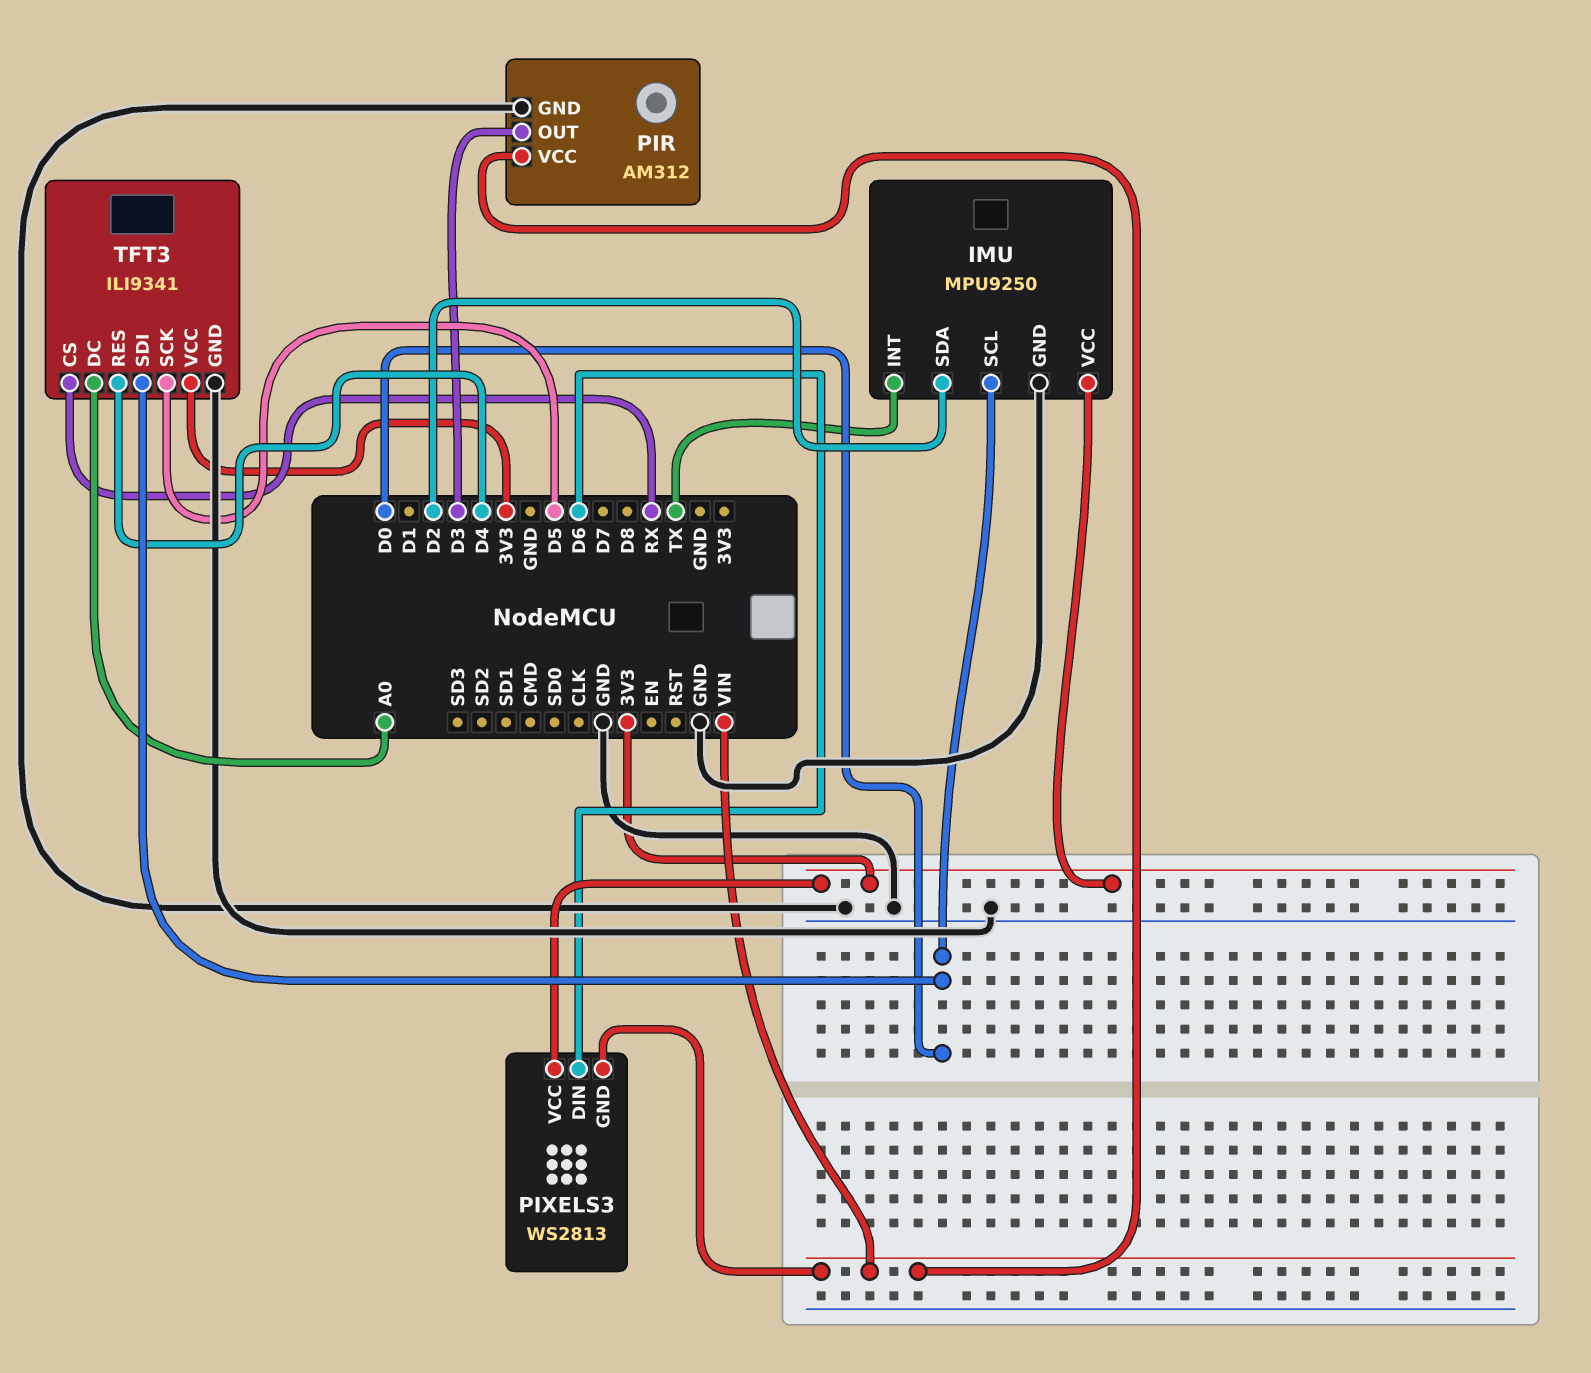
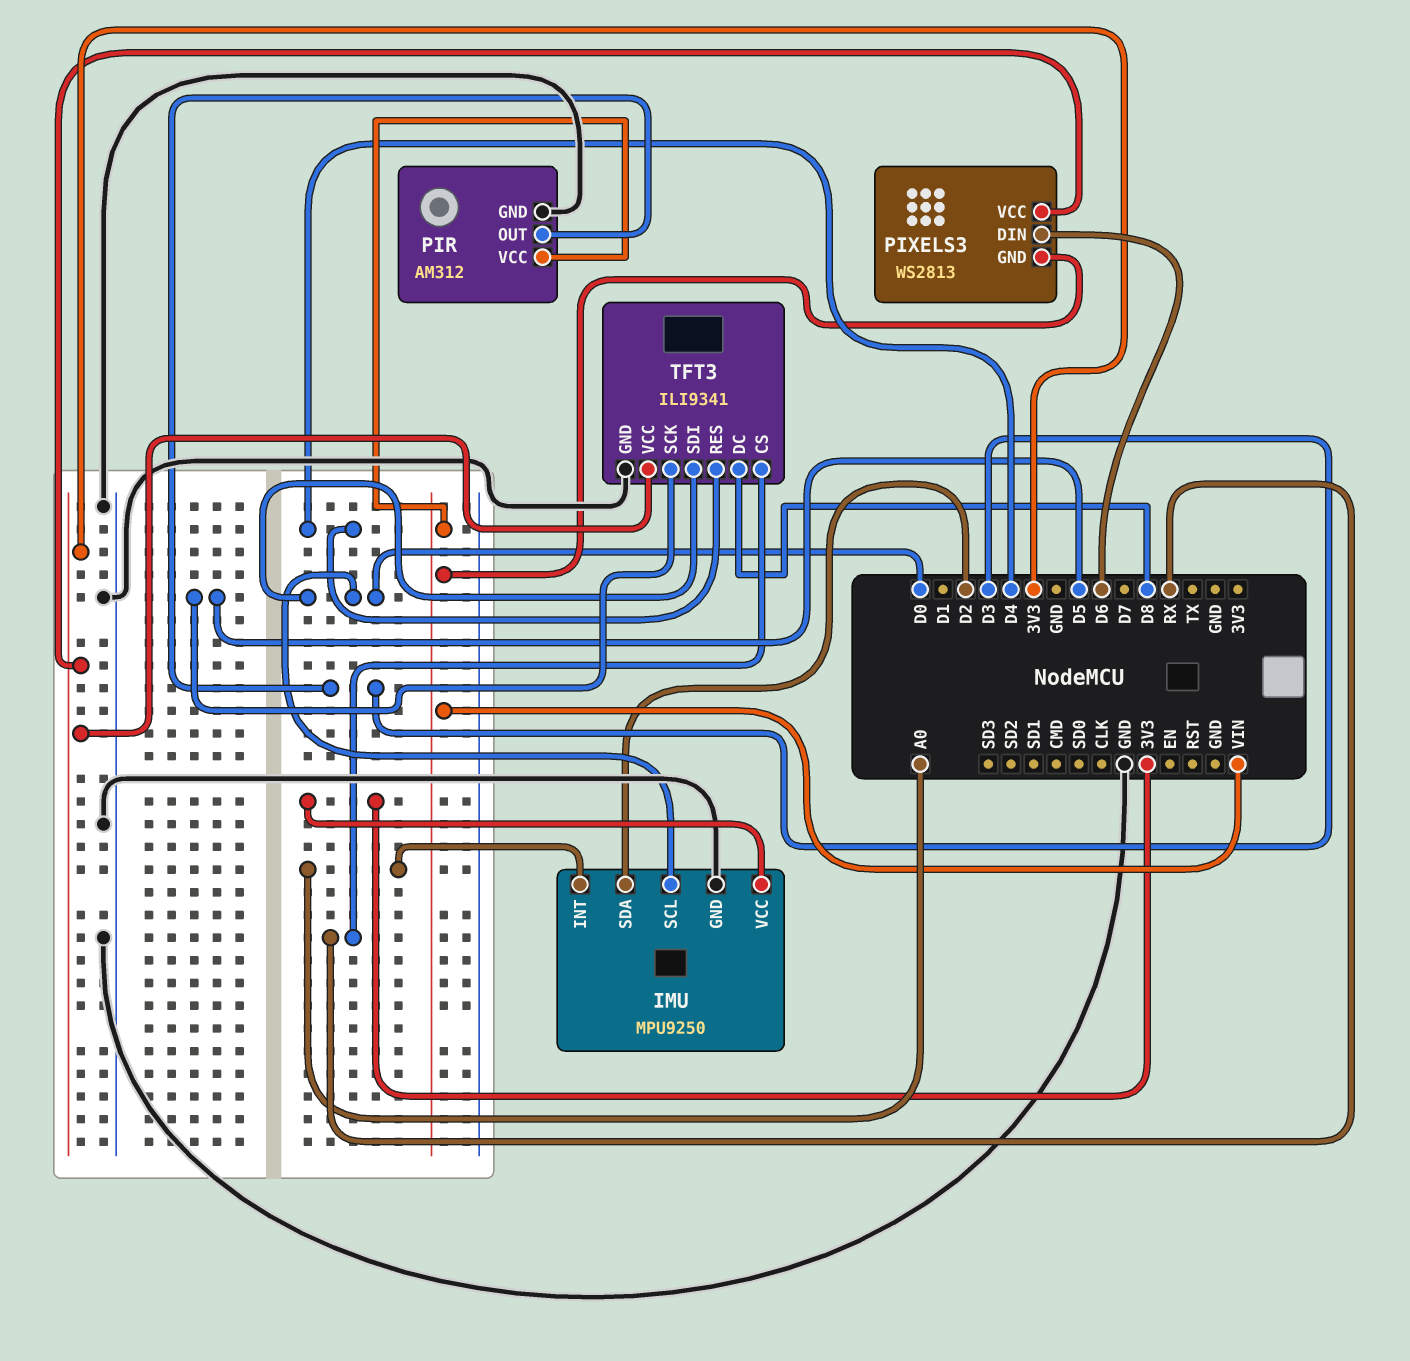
IMU pin INT: TX -> A0
TFT3 pin DC: A0 -> D8

